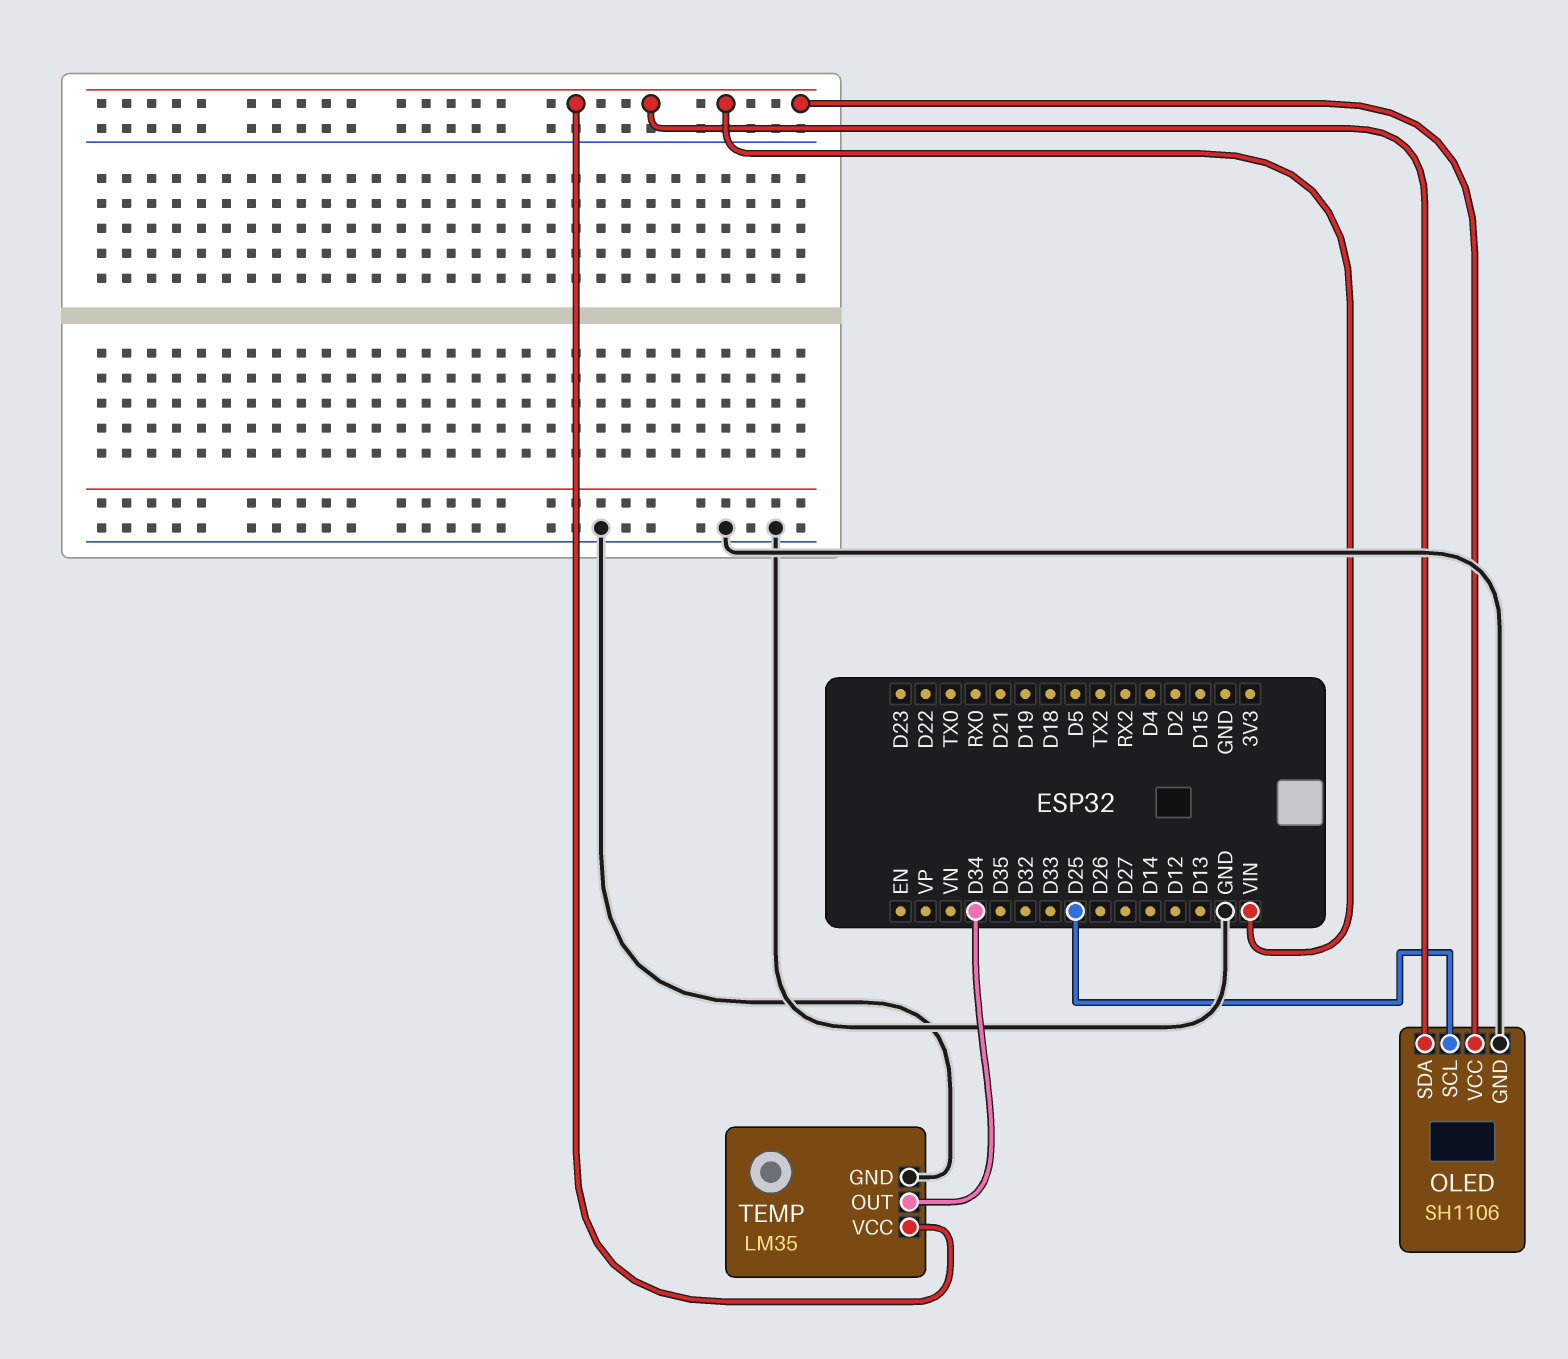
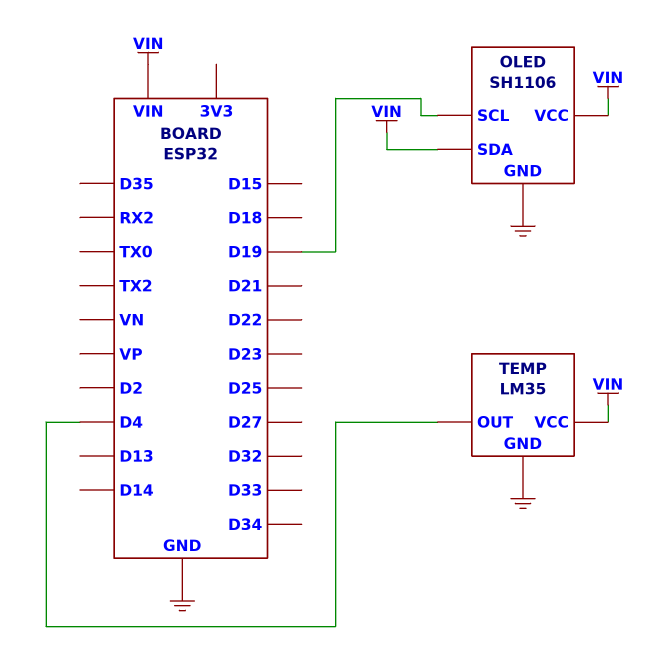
OLED pin SCL: D25 -> D19
TEMP pin OUT: D34 -> D4

